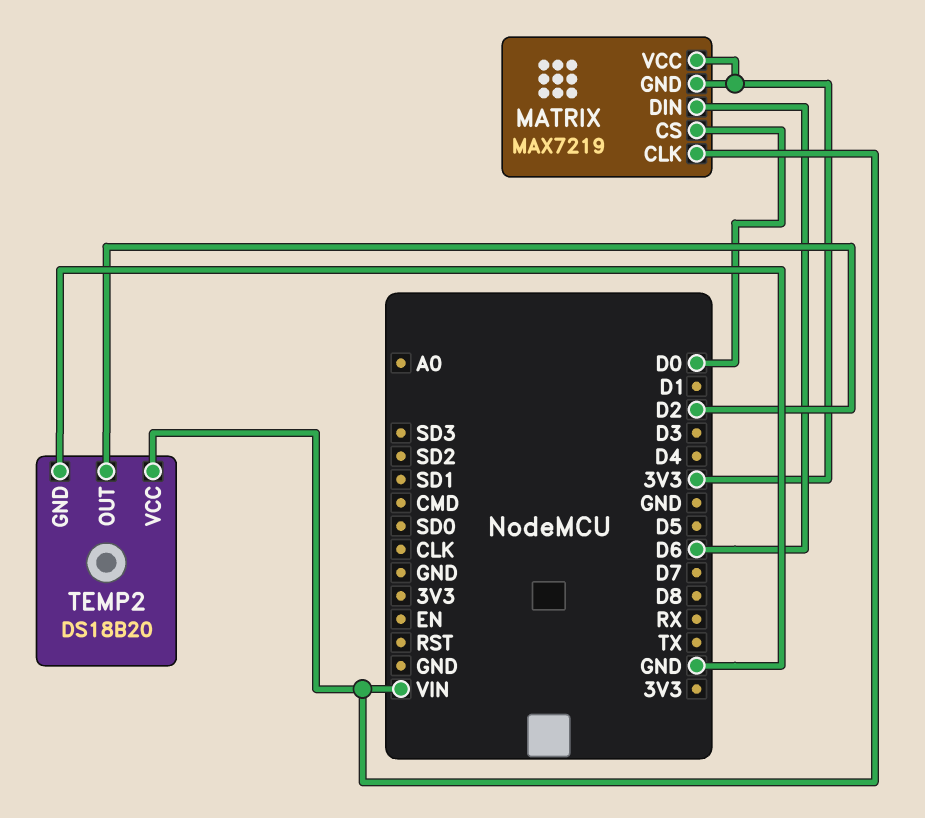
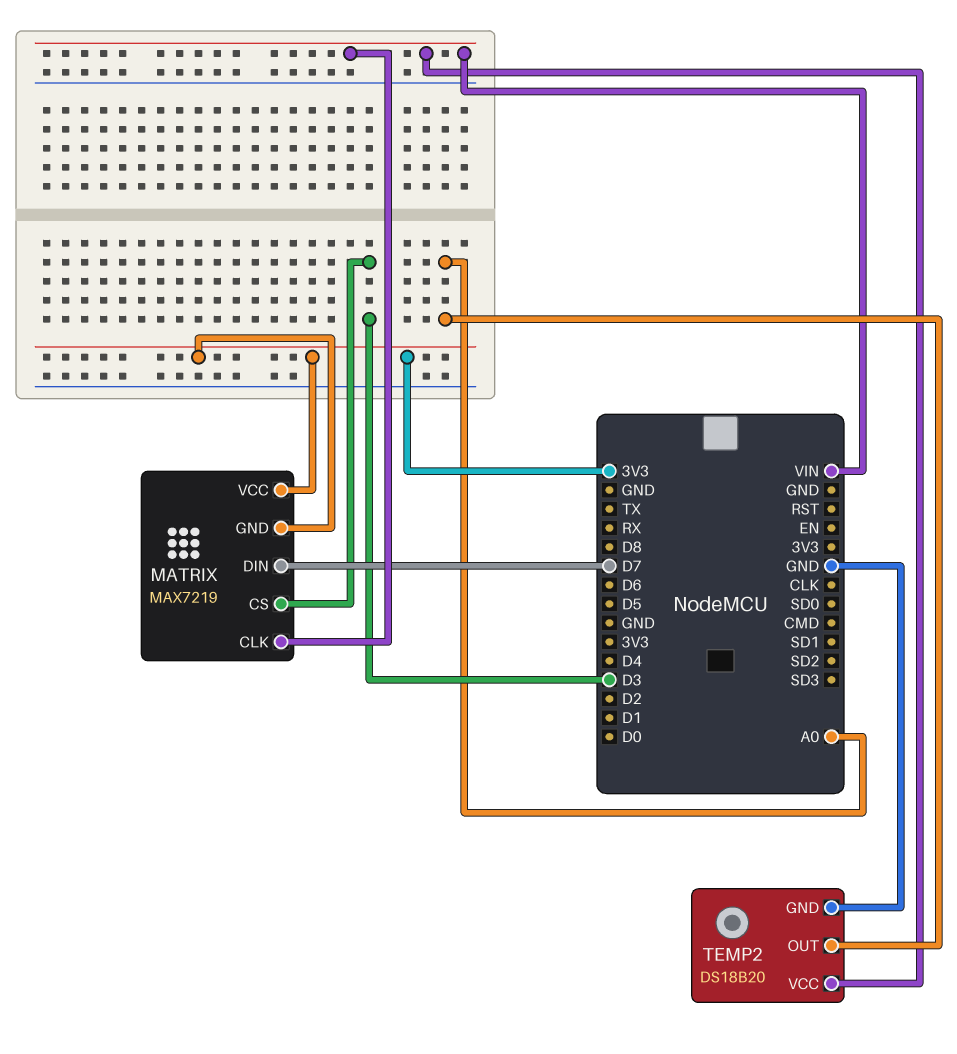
MATRIX pin CS: D0 -> D3
MATRIX pin DIN: D6 -> D7
TEMP2 pin OUT: D2 -> A0

